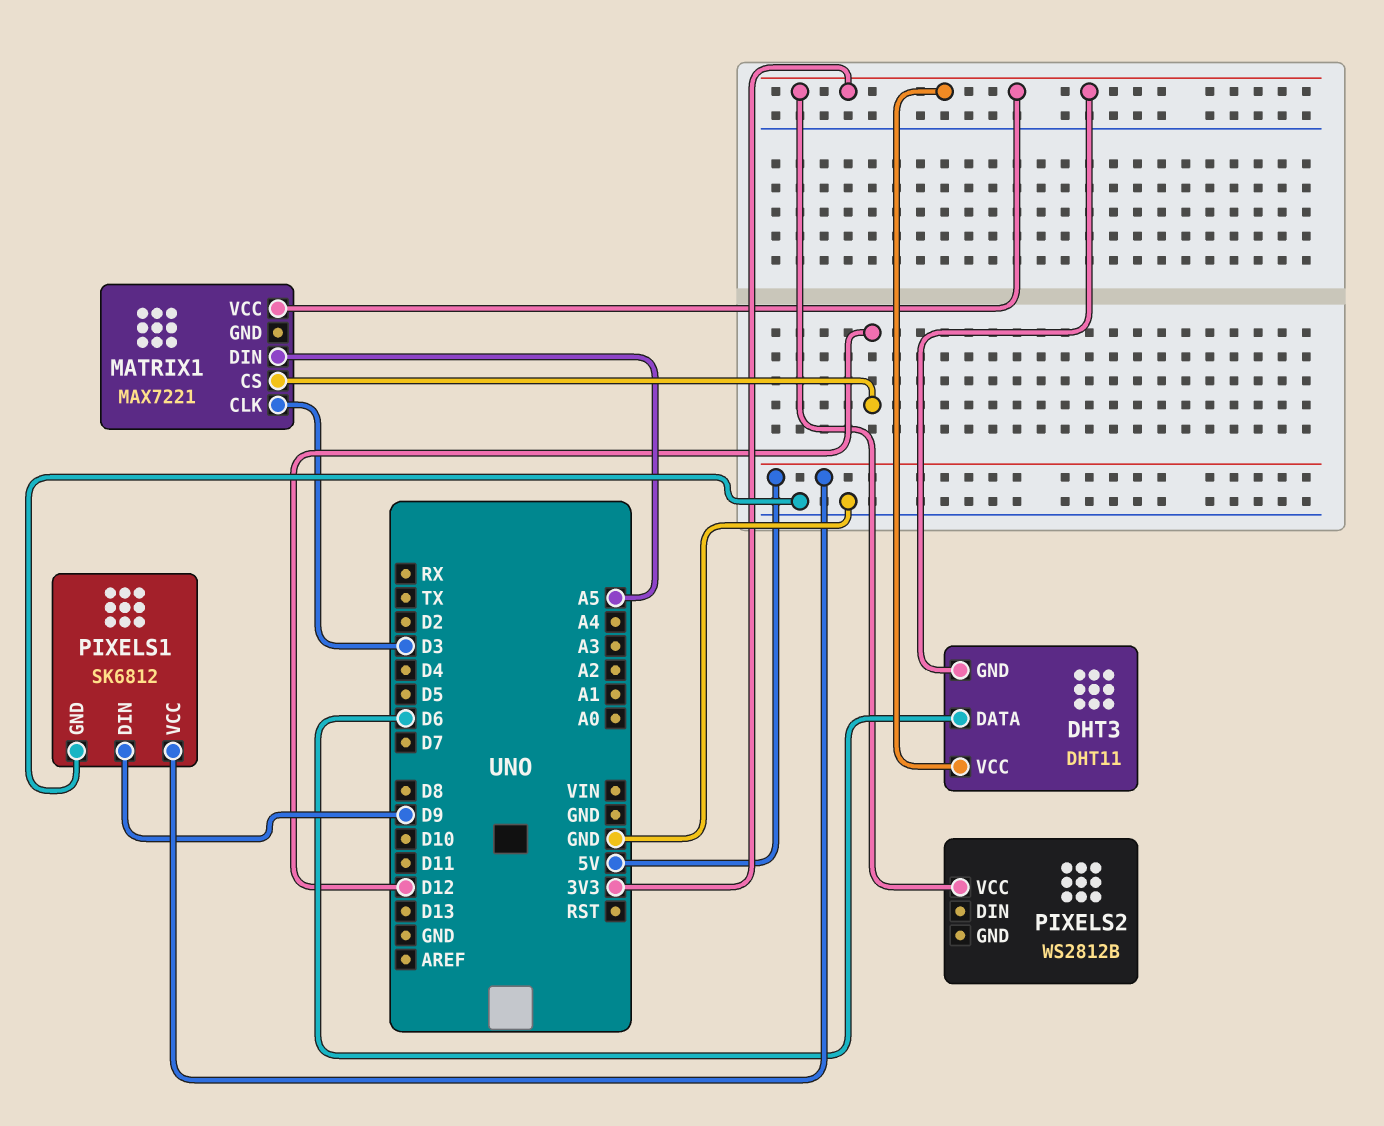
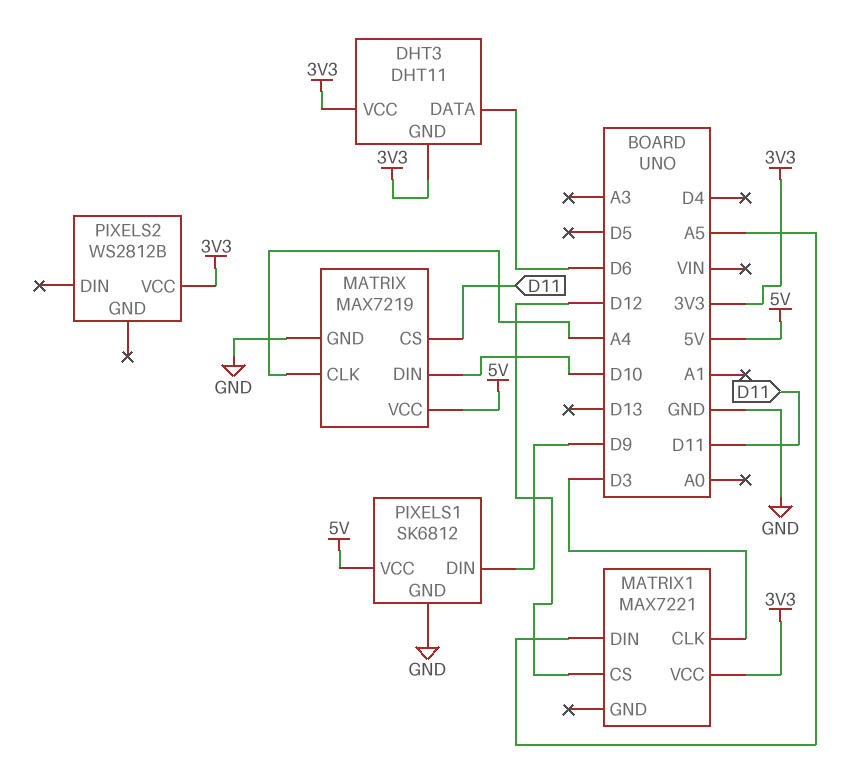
MATRIX: none -> MAX7219
MATRIX pin CLK: none -> A4
MATRIX pin CS: none -> D11
MATRIX pin DIN: none -> D10
MATRIX pin GND: none -> GND
MATRIX pin VCC: none -> 5V

